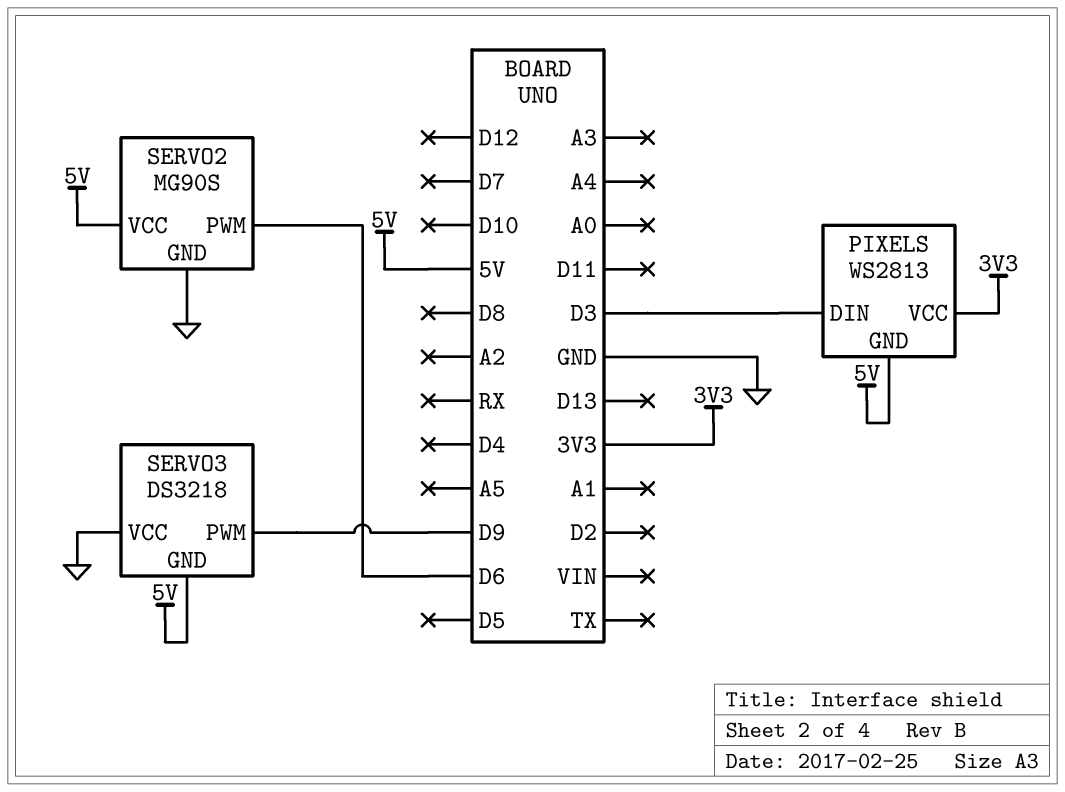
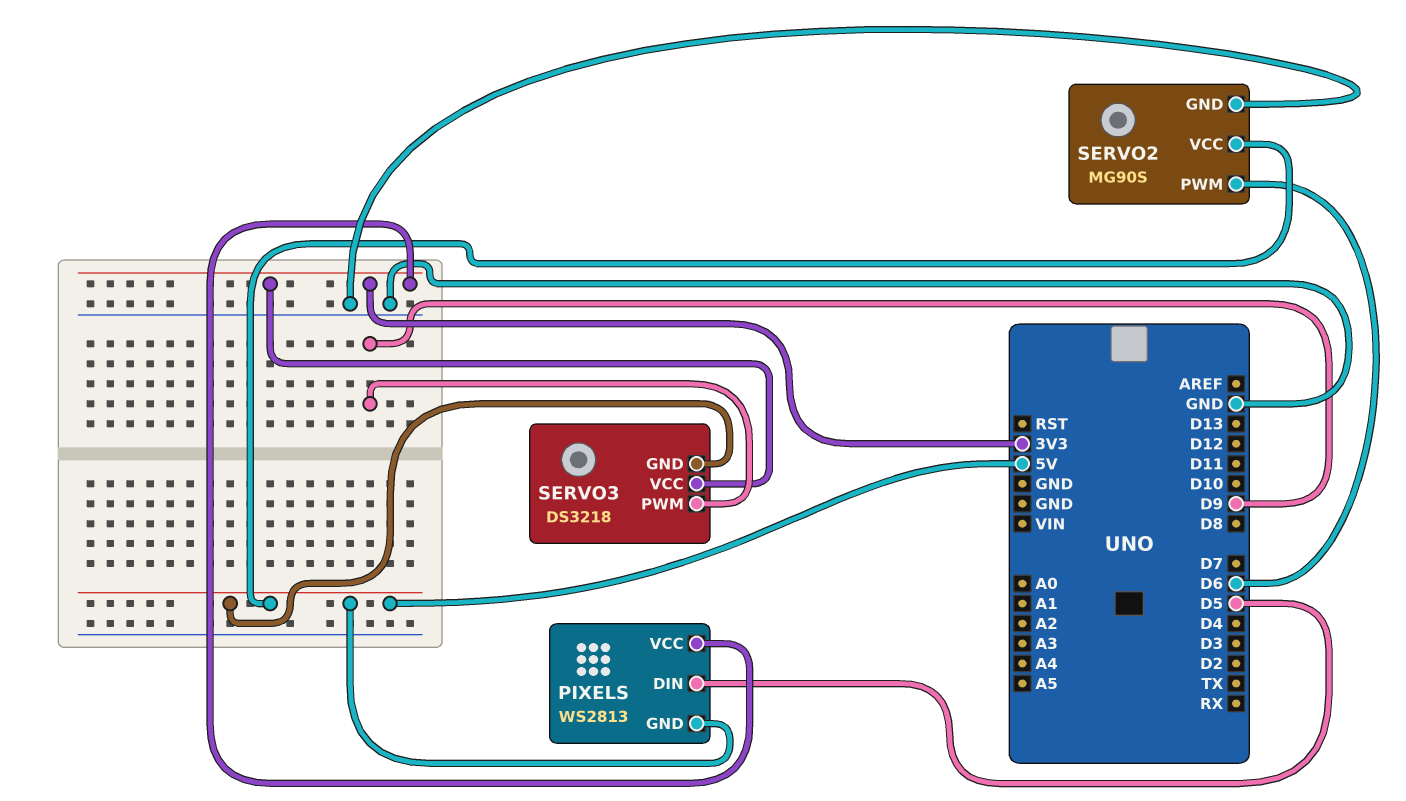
PIXELS pin DIN: D3 -> D5
SERVO3 pin VCC: GND -> 3V3

